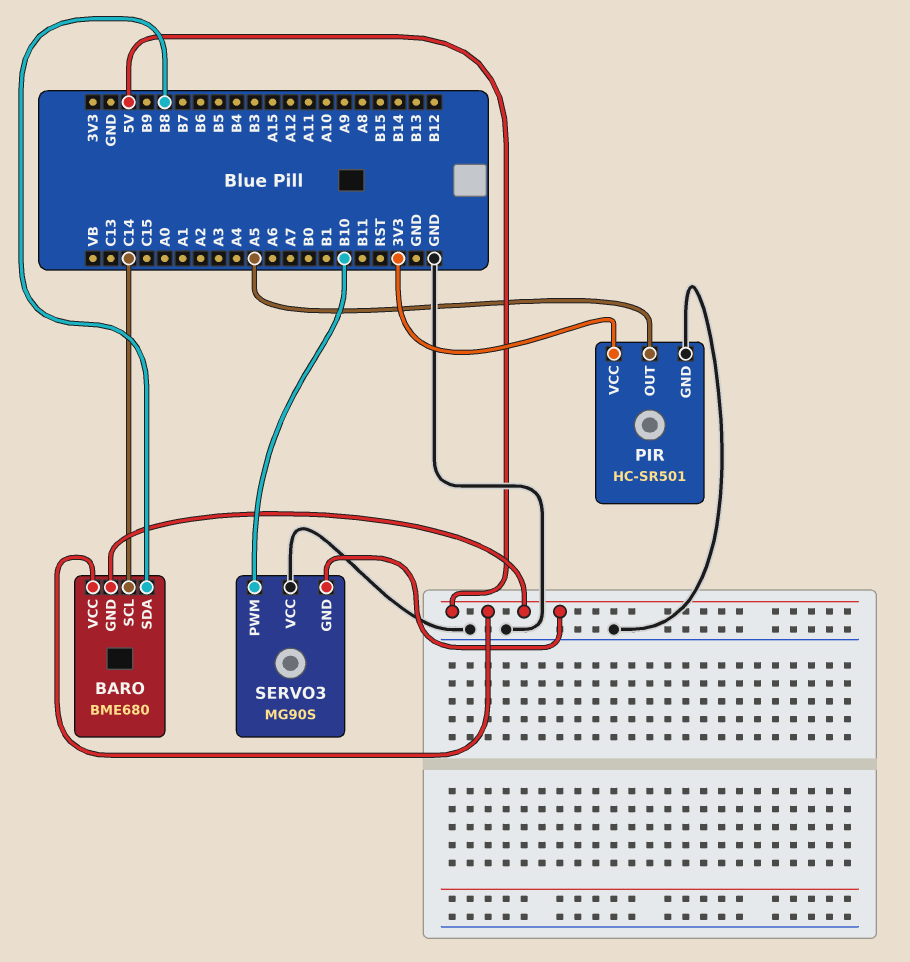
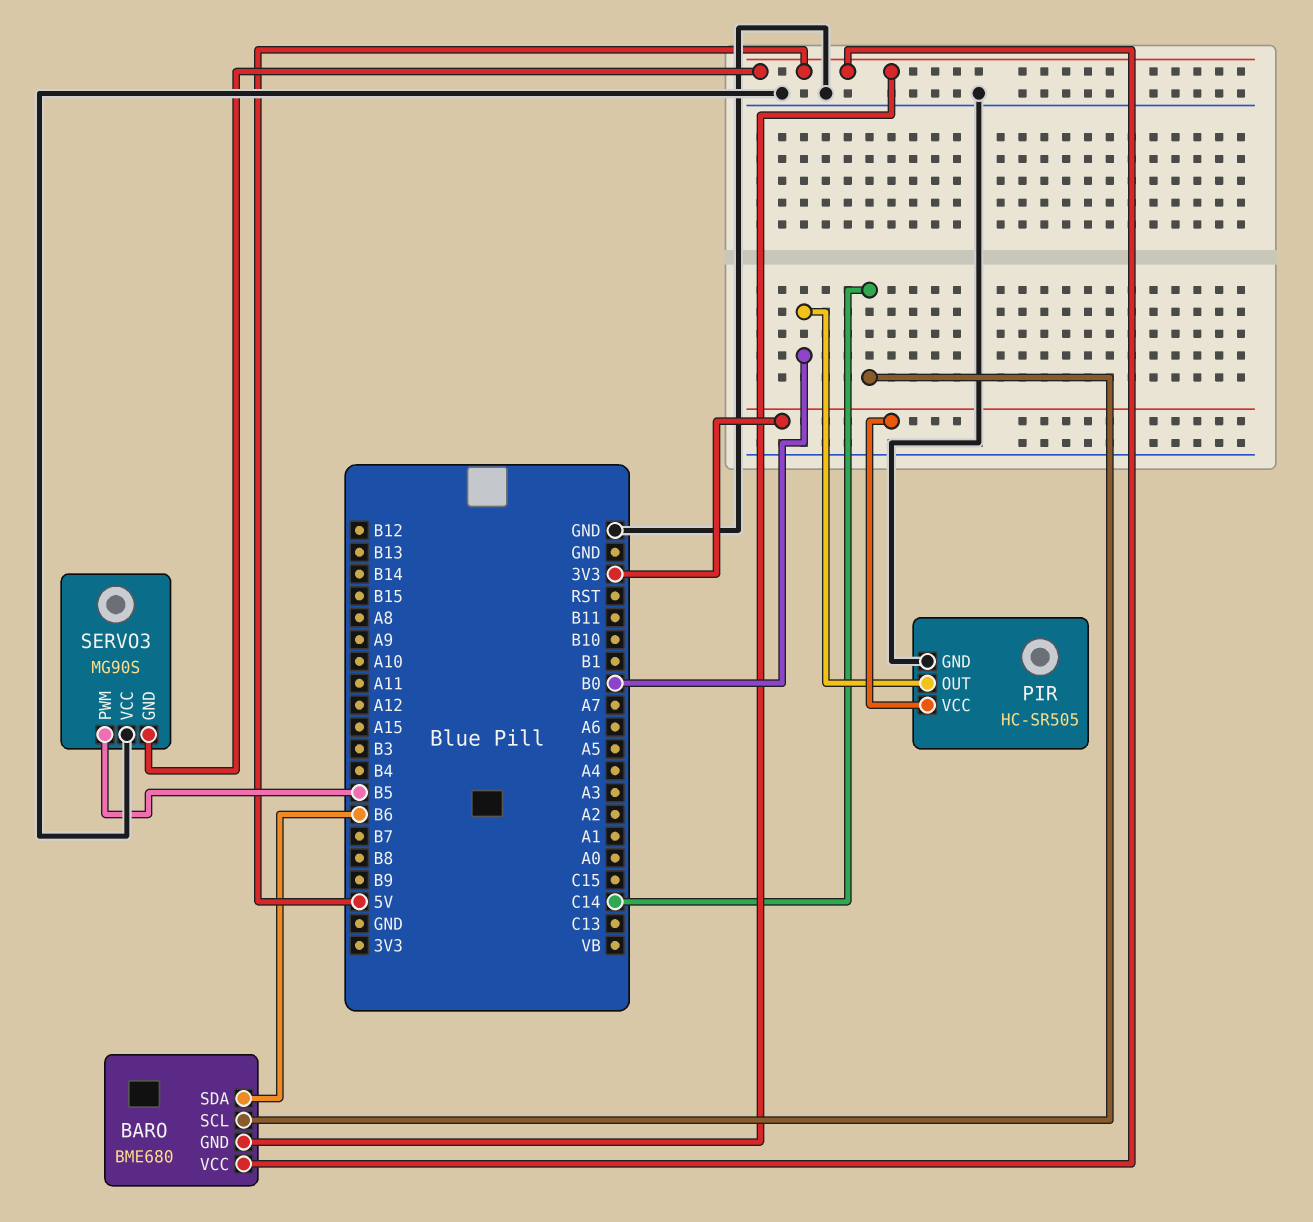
BARO pin SDA: B8 -> B6
PIR: HC-SR501 -> HC-SR505
PIR pin OUT: A5 -> B0
SERVO3 pin PWM: B10 -> B5

